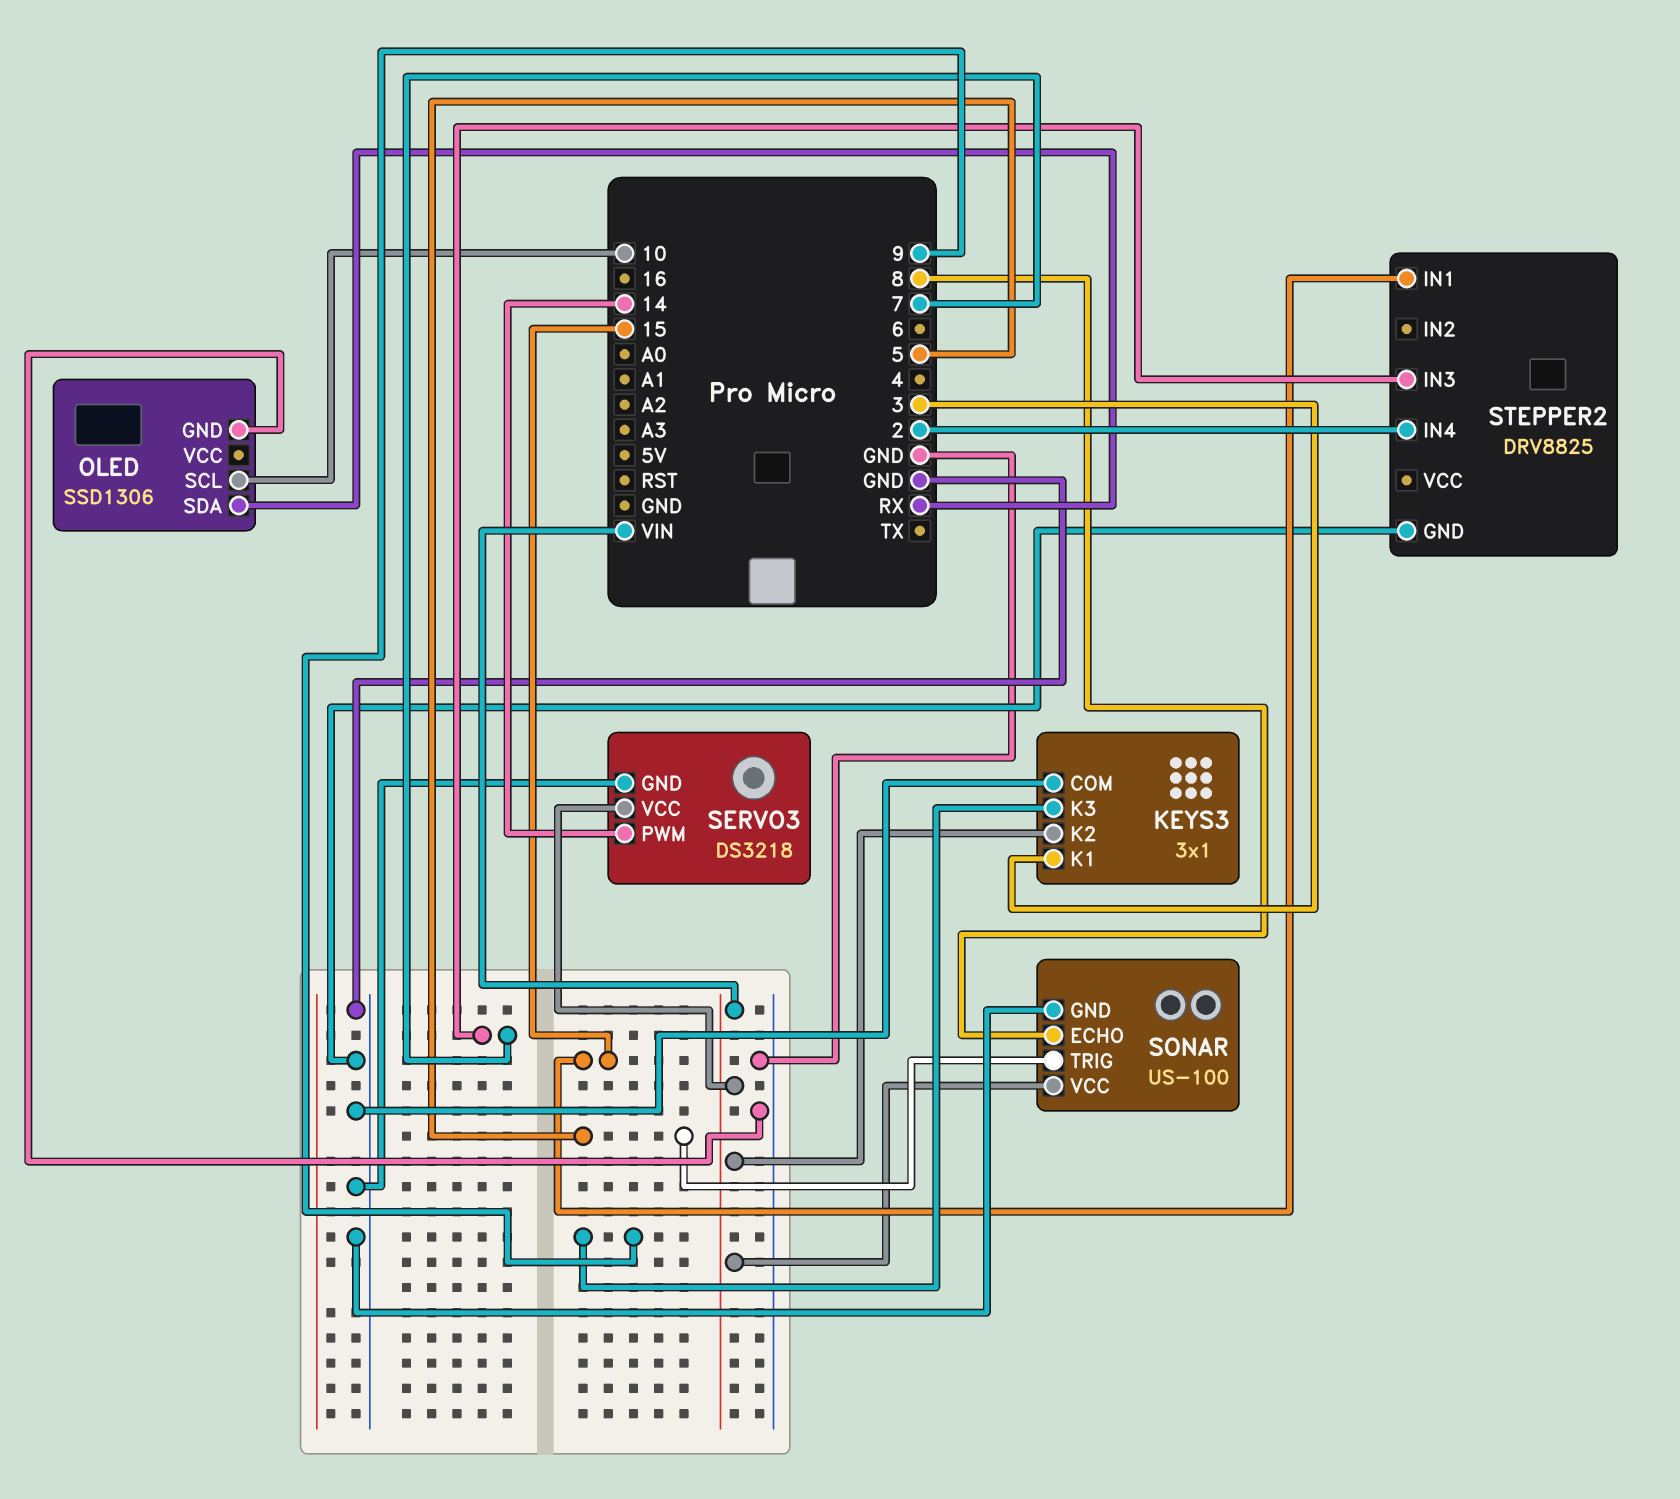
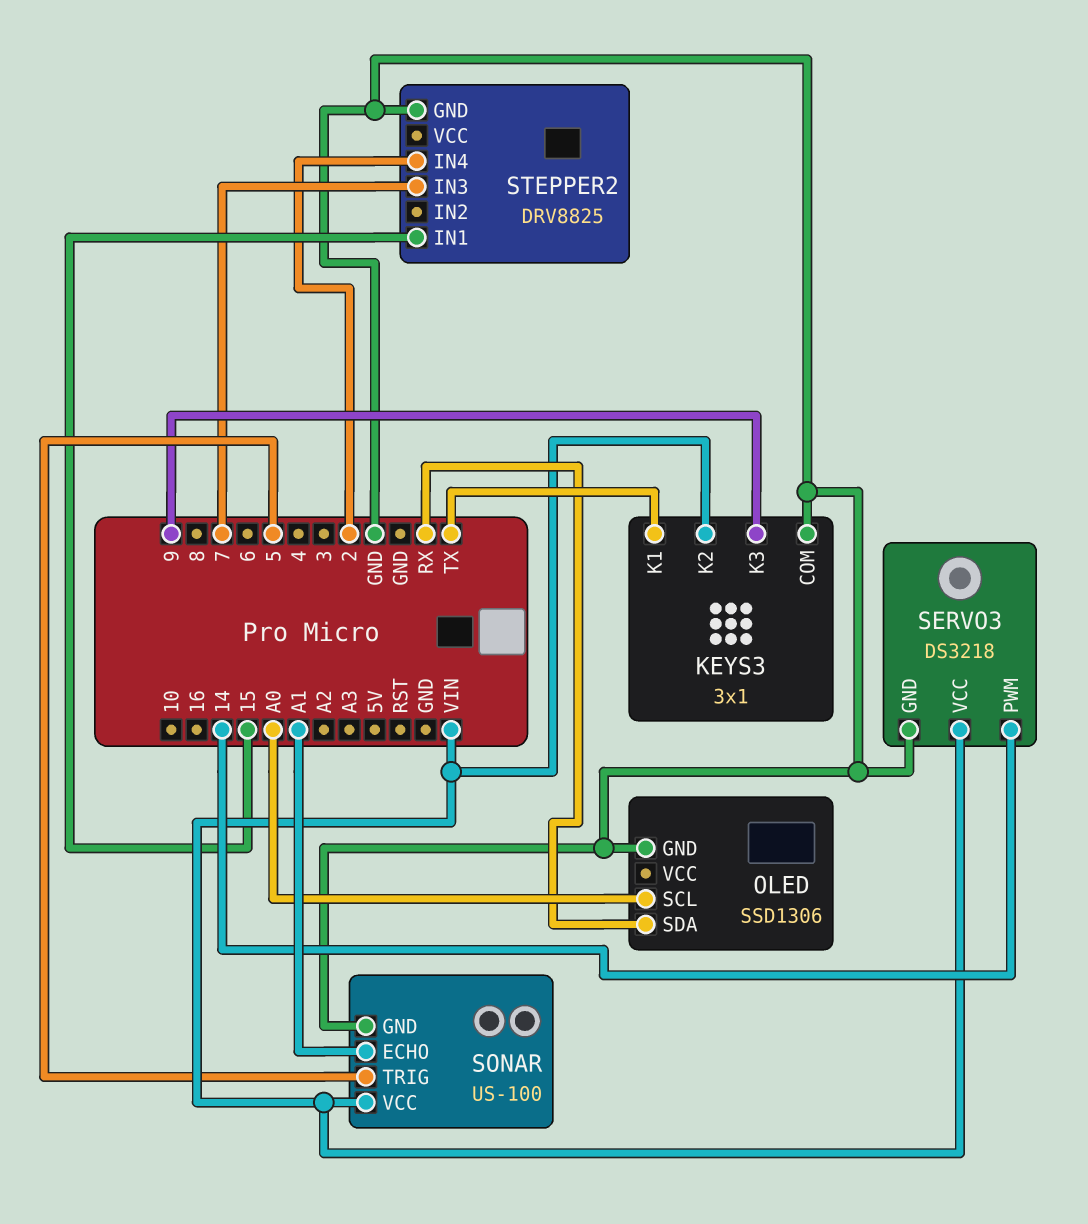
KEYS3 pin K1: 3 -> TX
OLED pin SCL: 10 -> A0
SONAR pin ECHO: 8 -> A1

